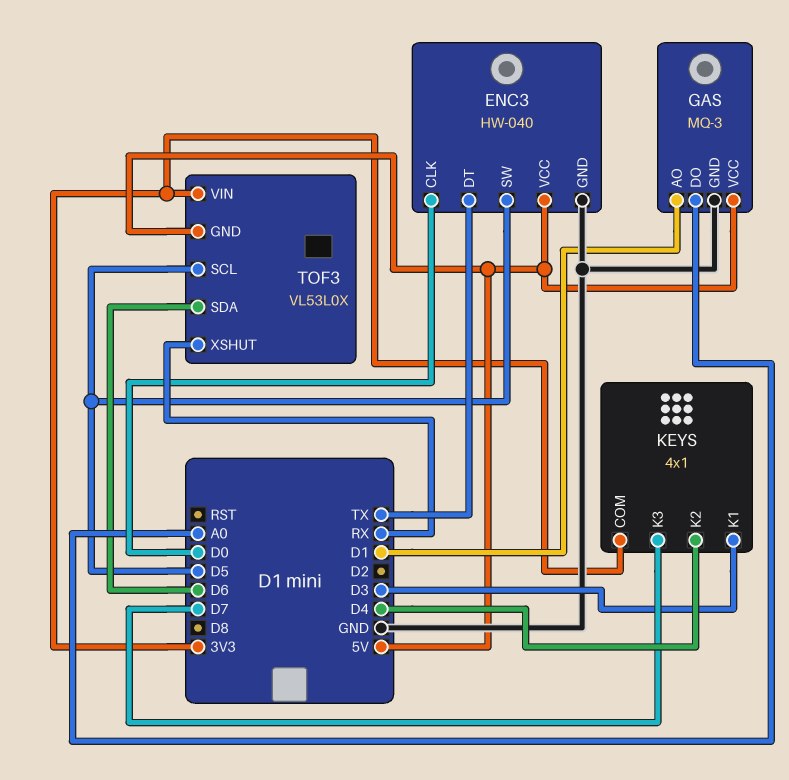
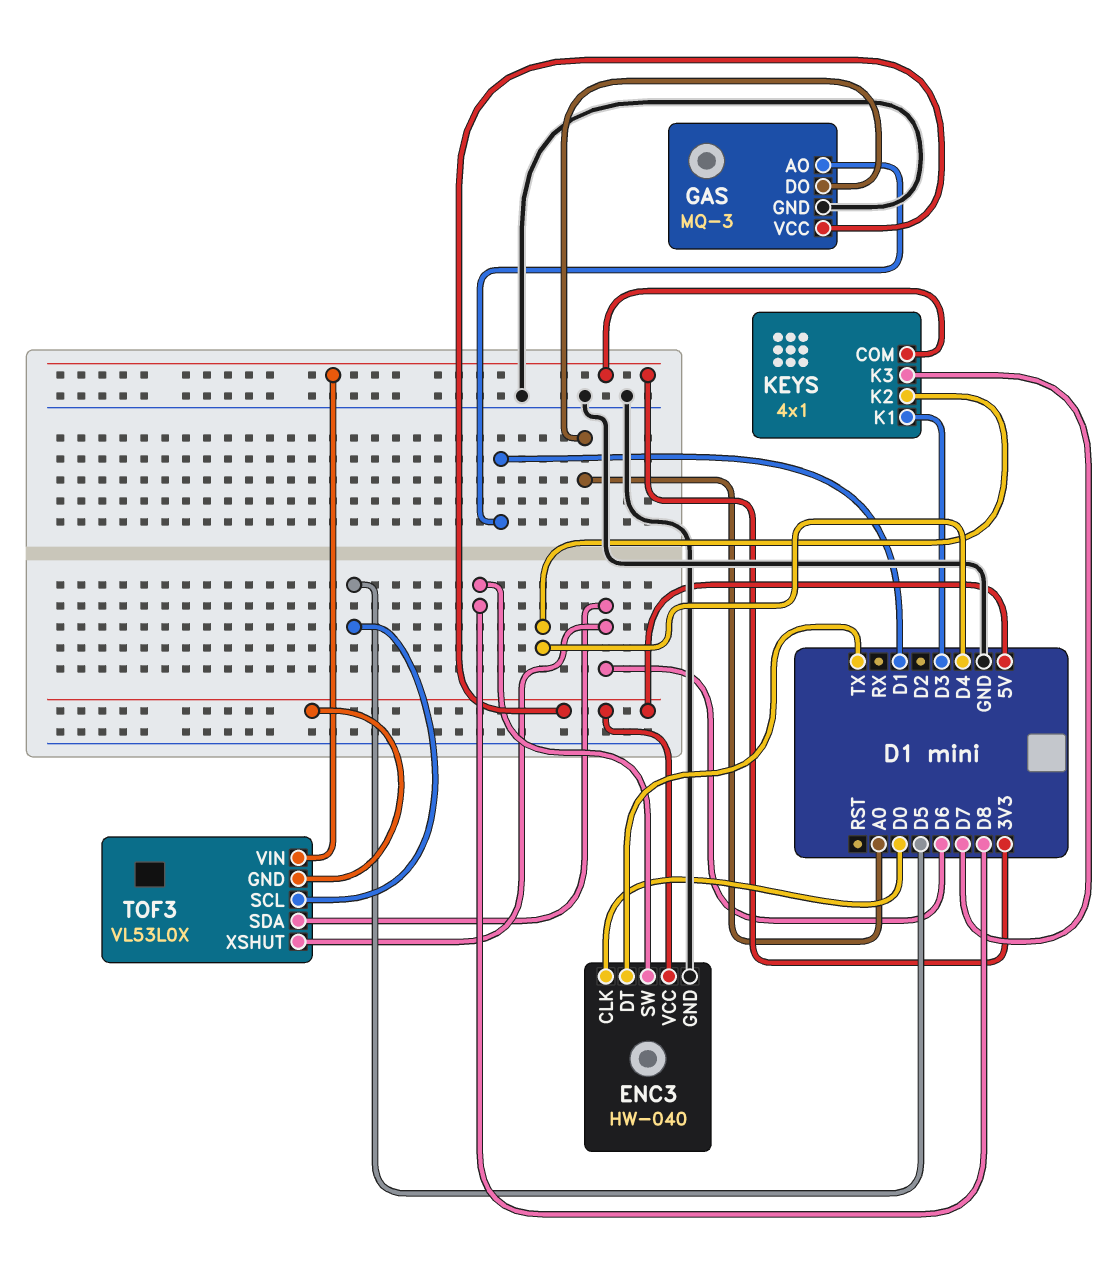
ENC3 pin SW: D5 -> D8
TOF3 pin XSHUT: RX -> D6

